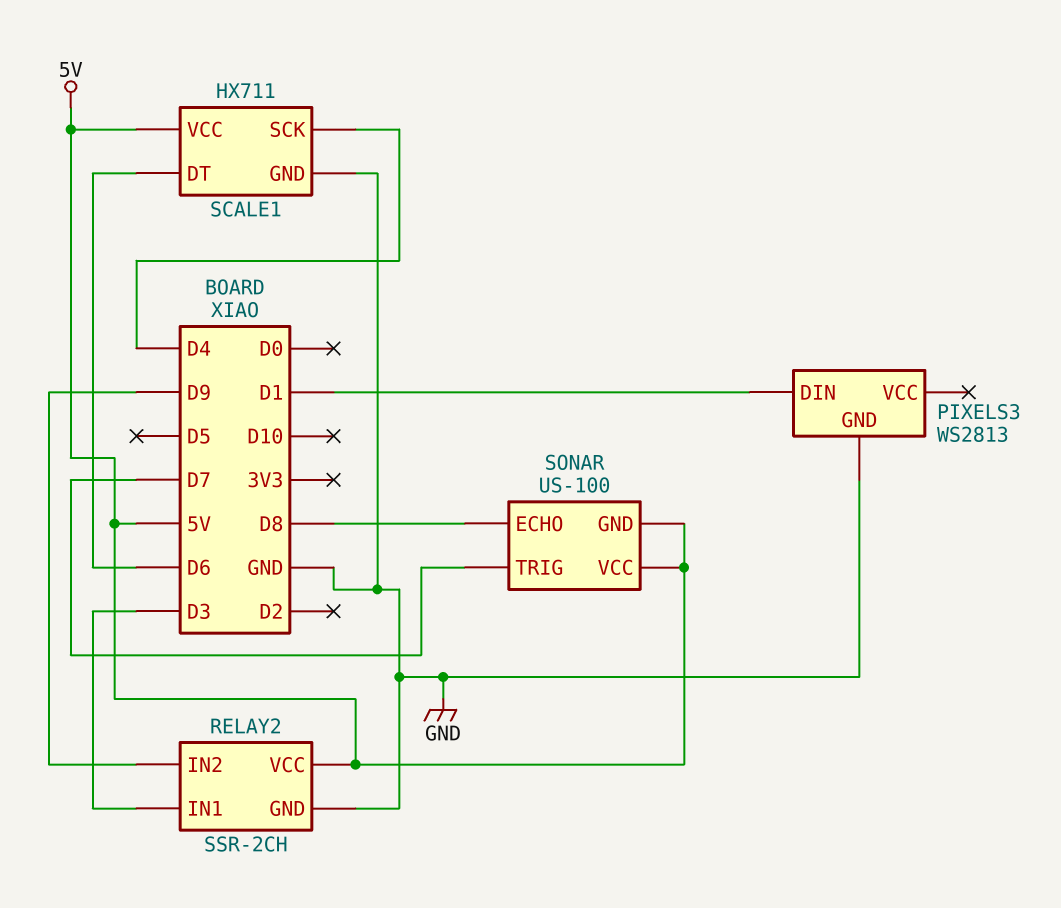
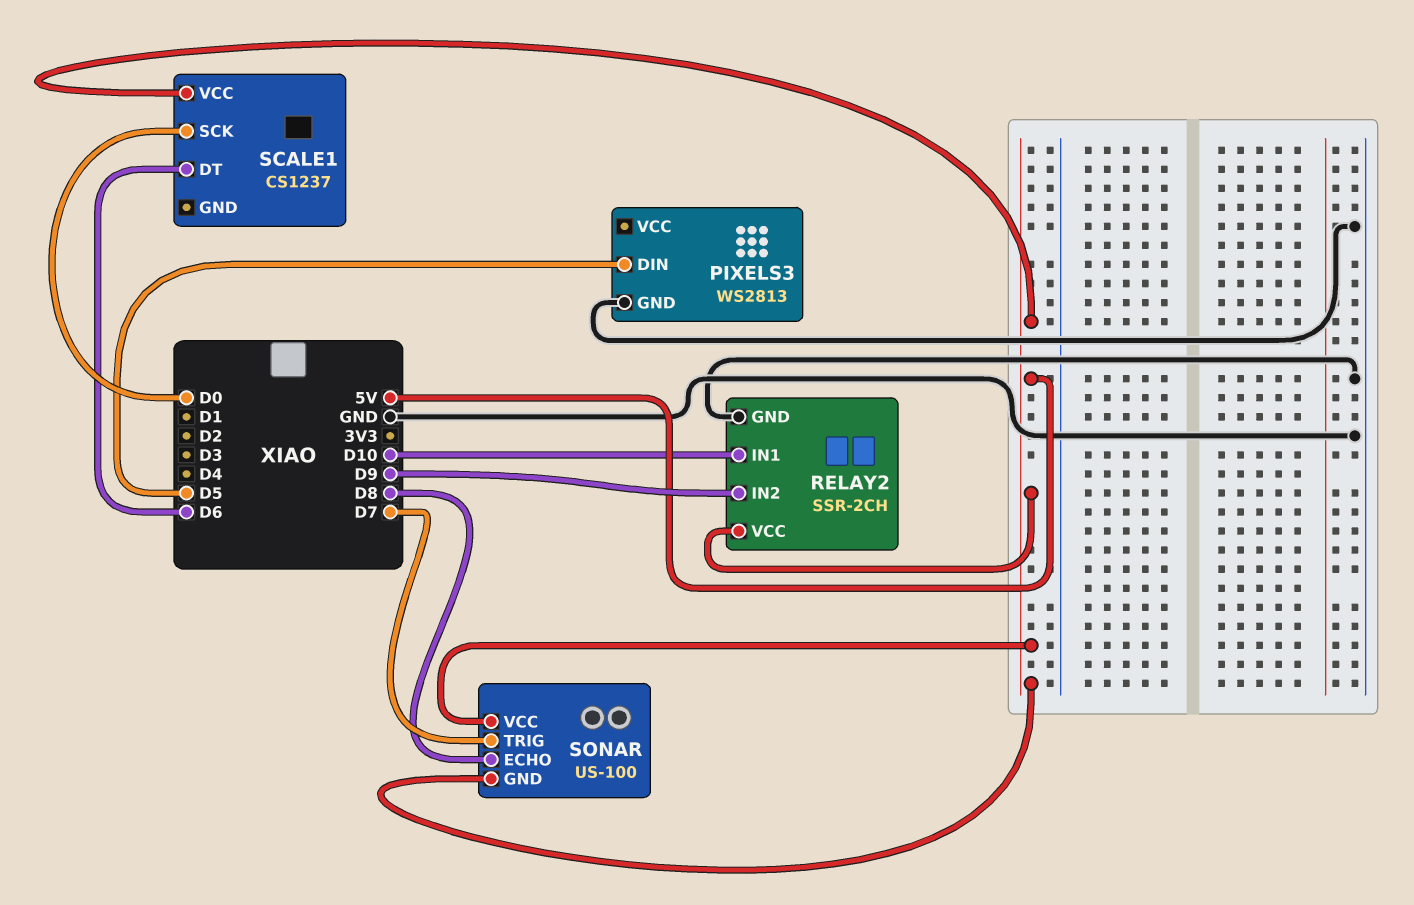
PIXELS3 pin DIN: D1 -> D5
RELAY2 pin IN1: D3 -> D10
SCALE1: HX711 -> CS1237
SCALE1 pin GND: GND -> none
SCALE1 pin SCK: D4 -> D0

